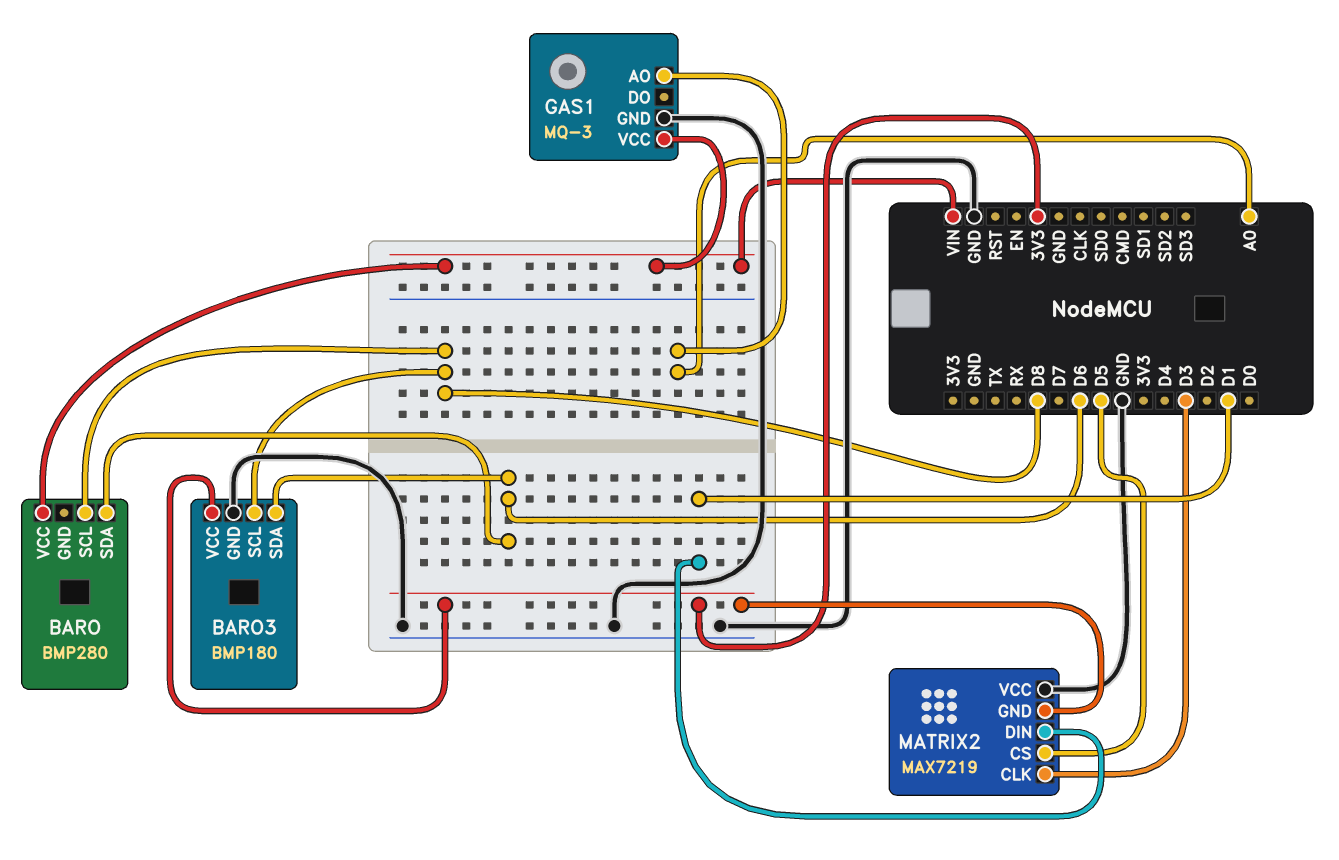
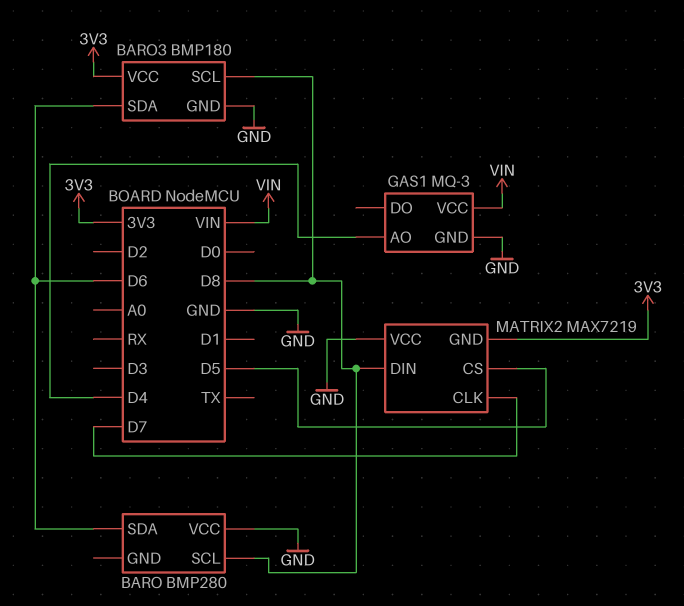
BARO pin VCC: VIN -> GND
GAS1 pin AO: A0 -> D4
MATRIX2 pin CLK: D3 -> D7
MATRIX2 pin DIN: D1 -> D8

